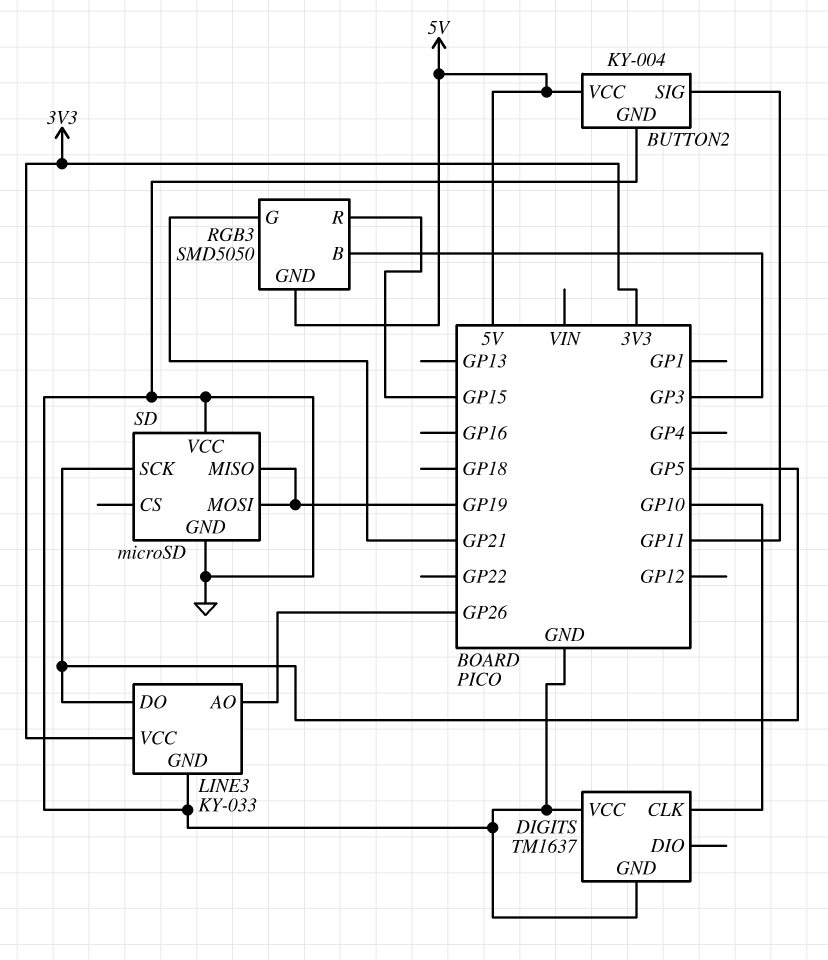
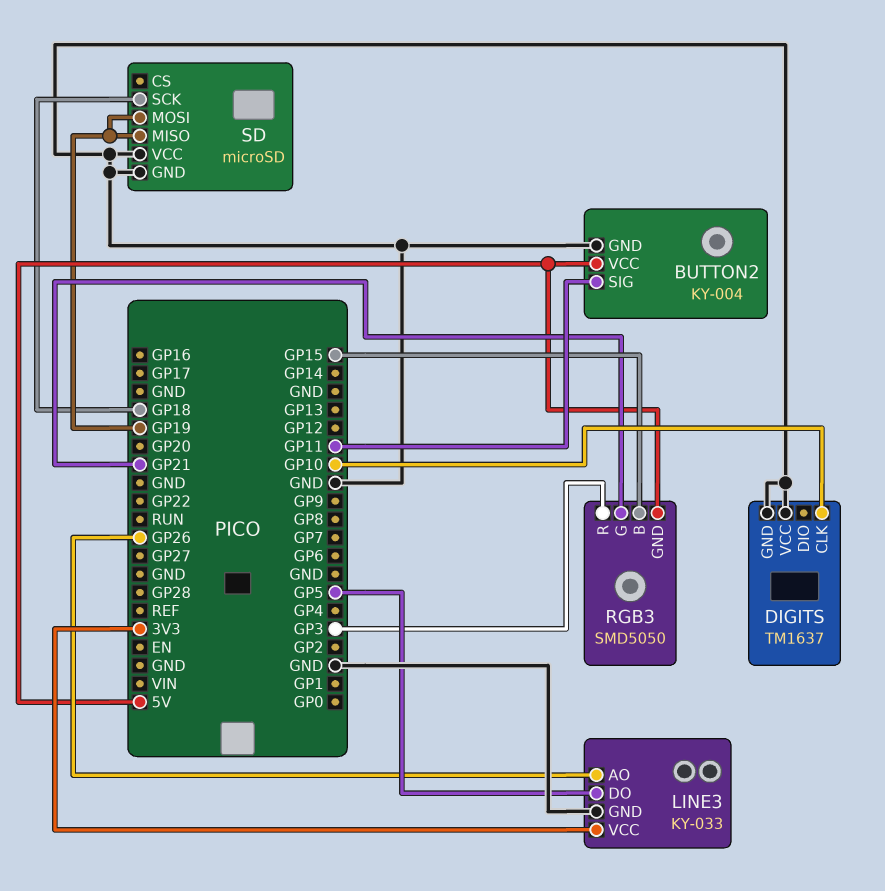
RGB3 pin B: GP3 -> GP15
RGB3 pin R: GP15 -> GP3
SD pin SCK: GP5 -> GP18

